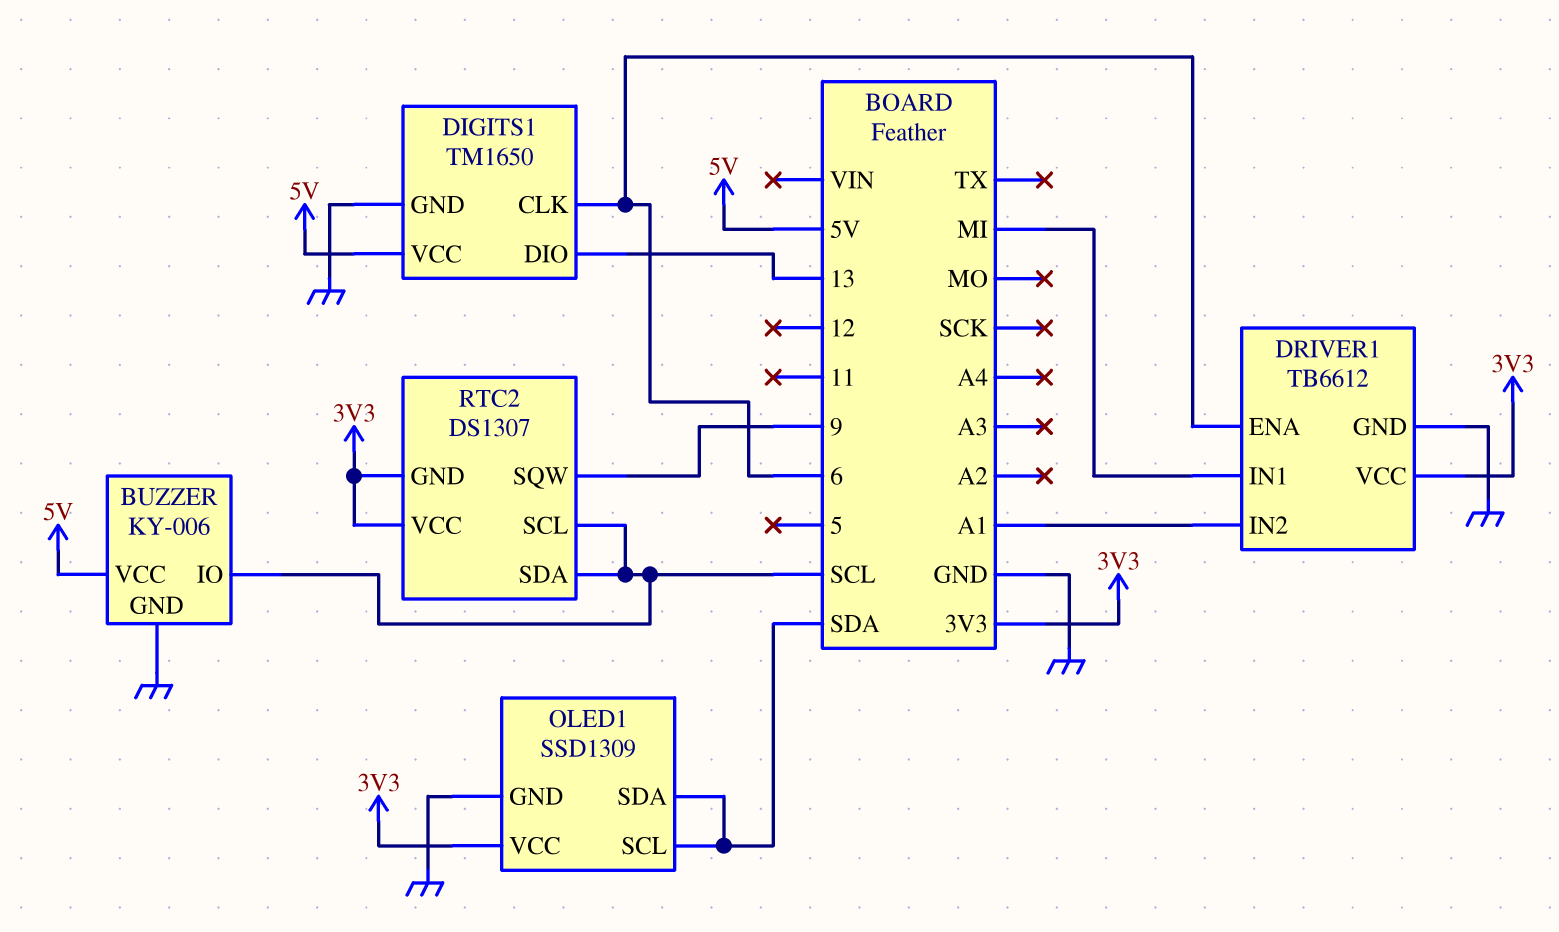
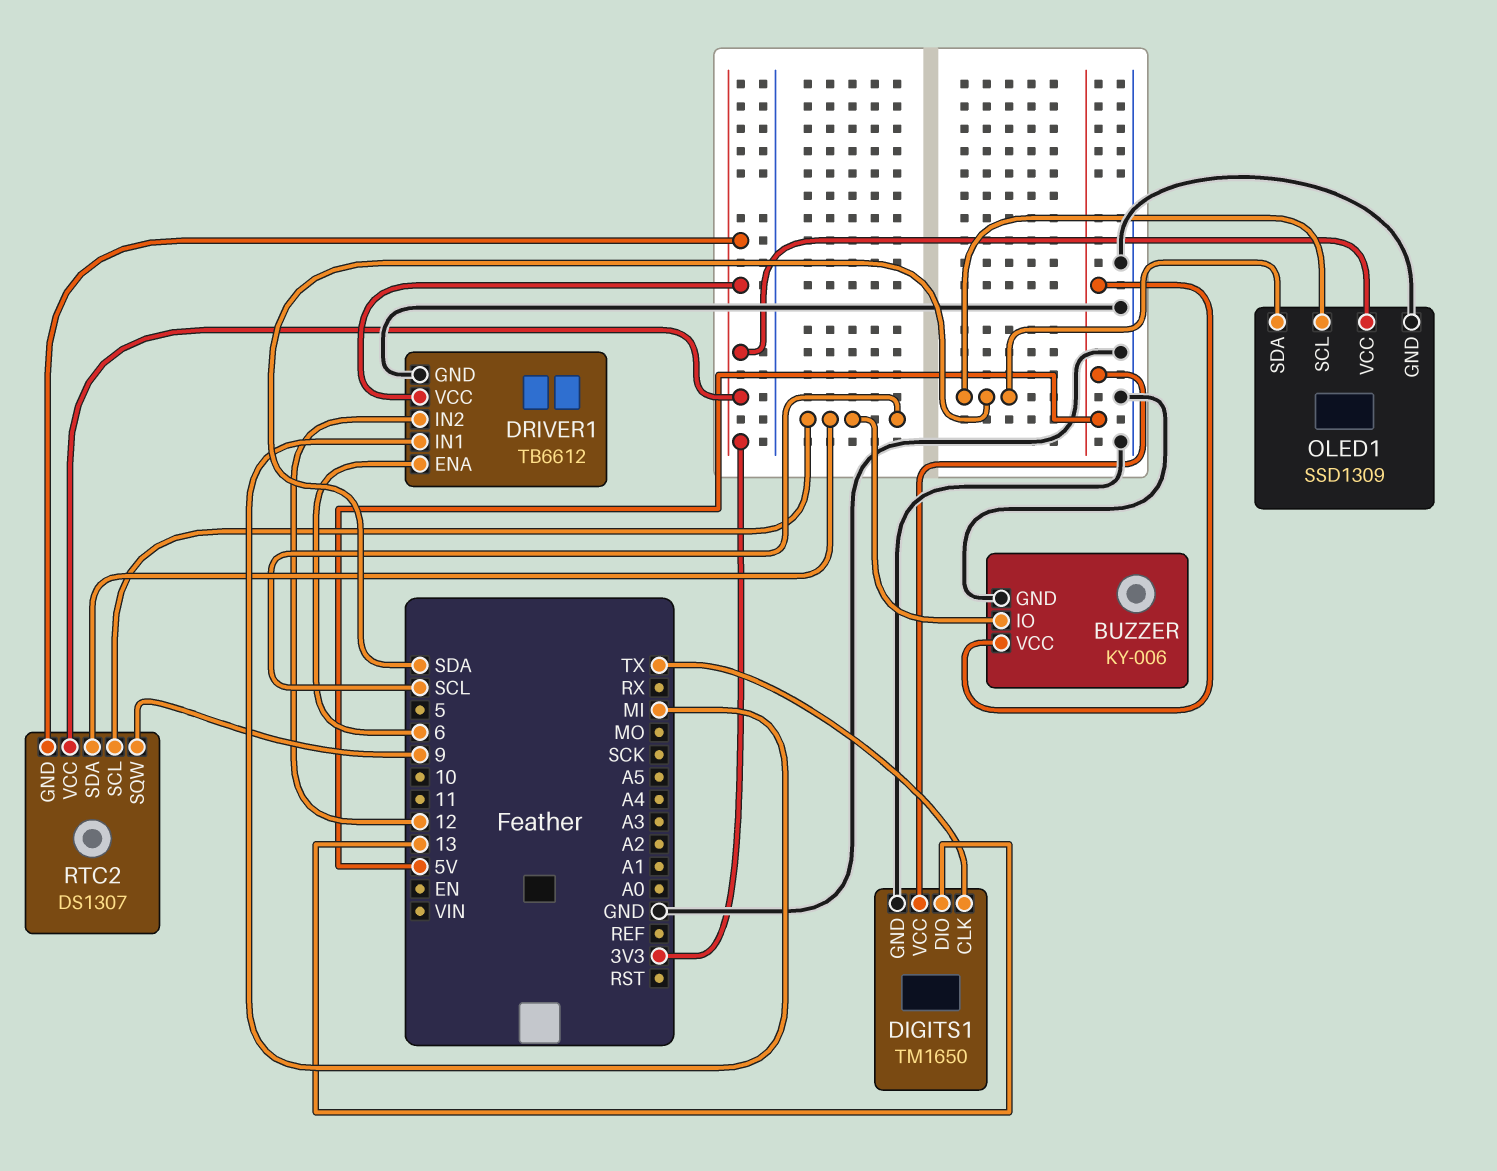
DIGITS1 pin CLK: 6 -> TX
DRIVER1 pin IN2: A1 -> 12

